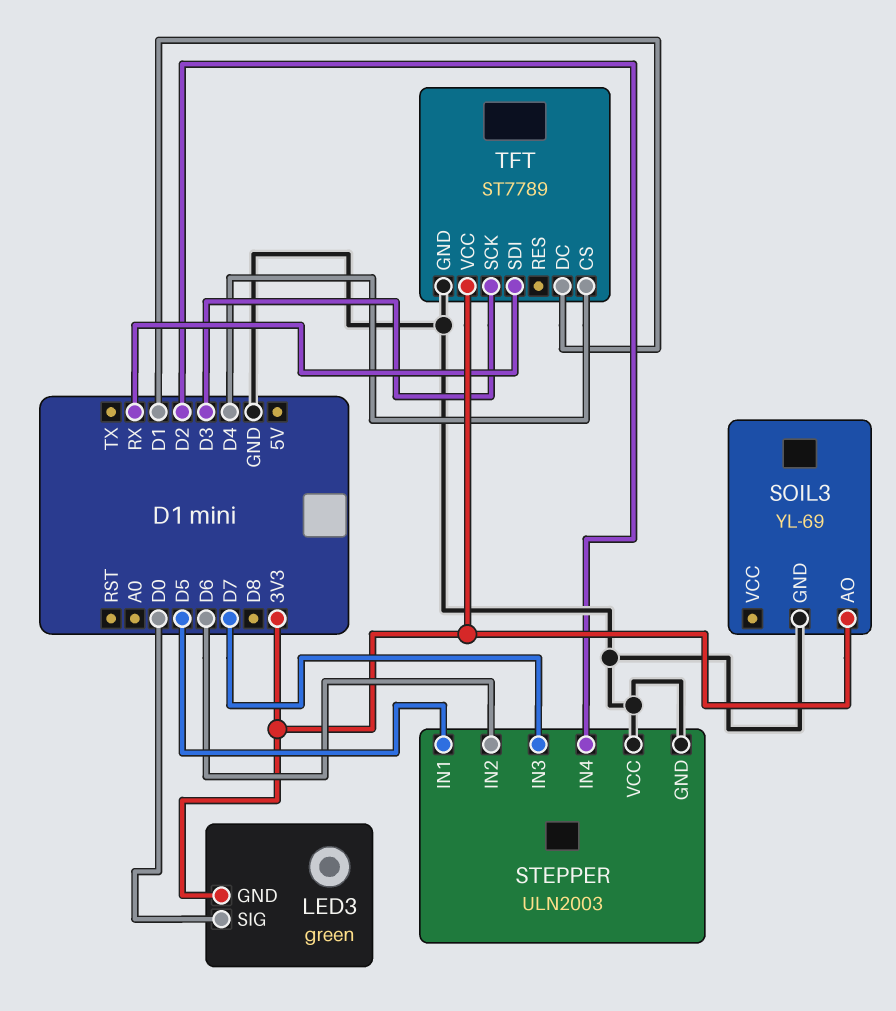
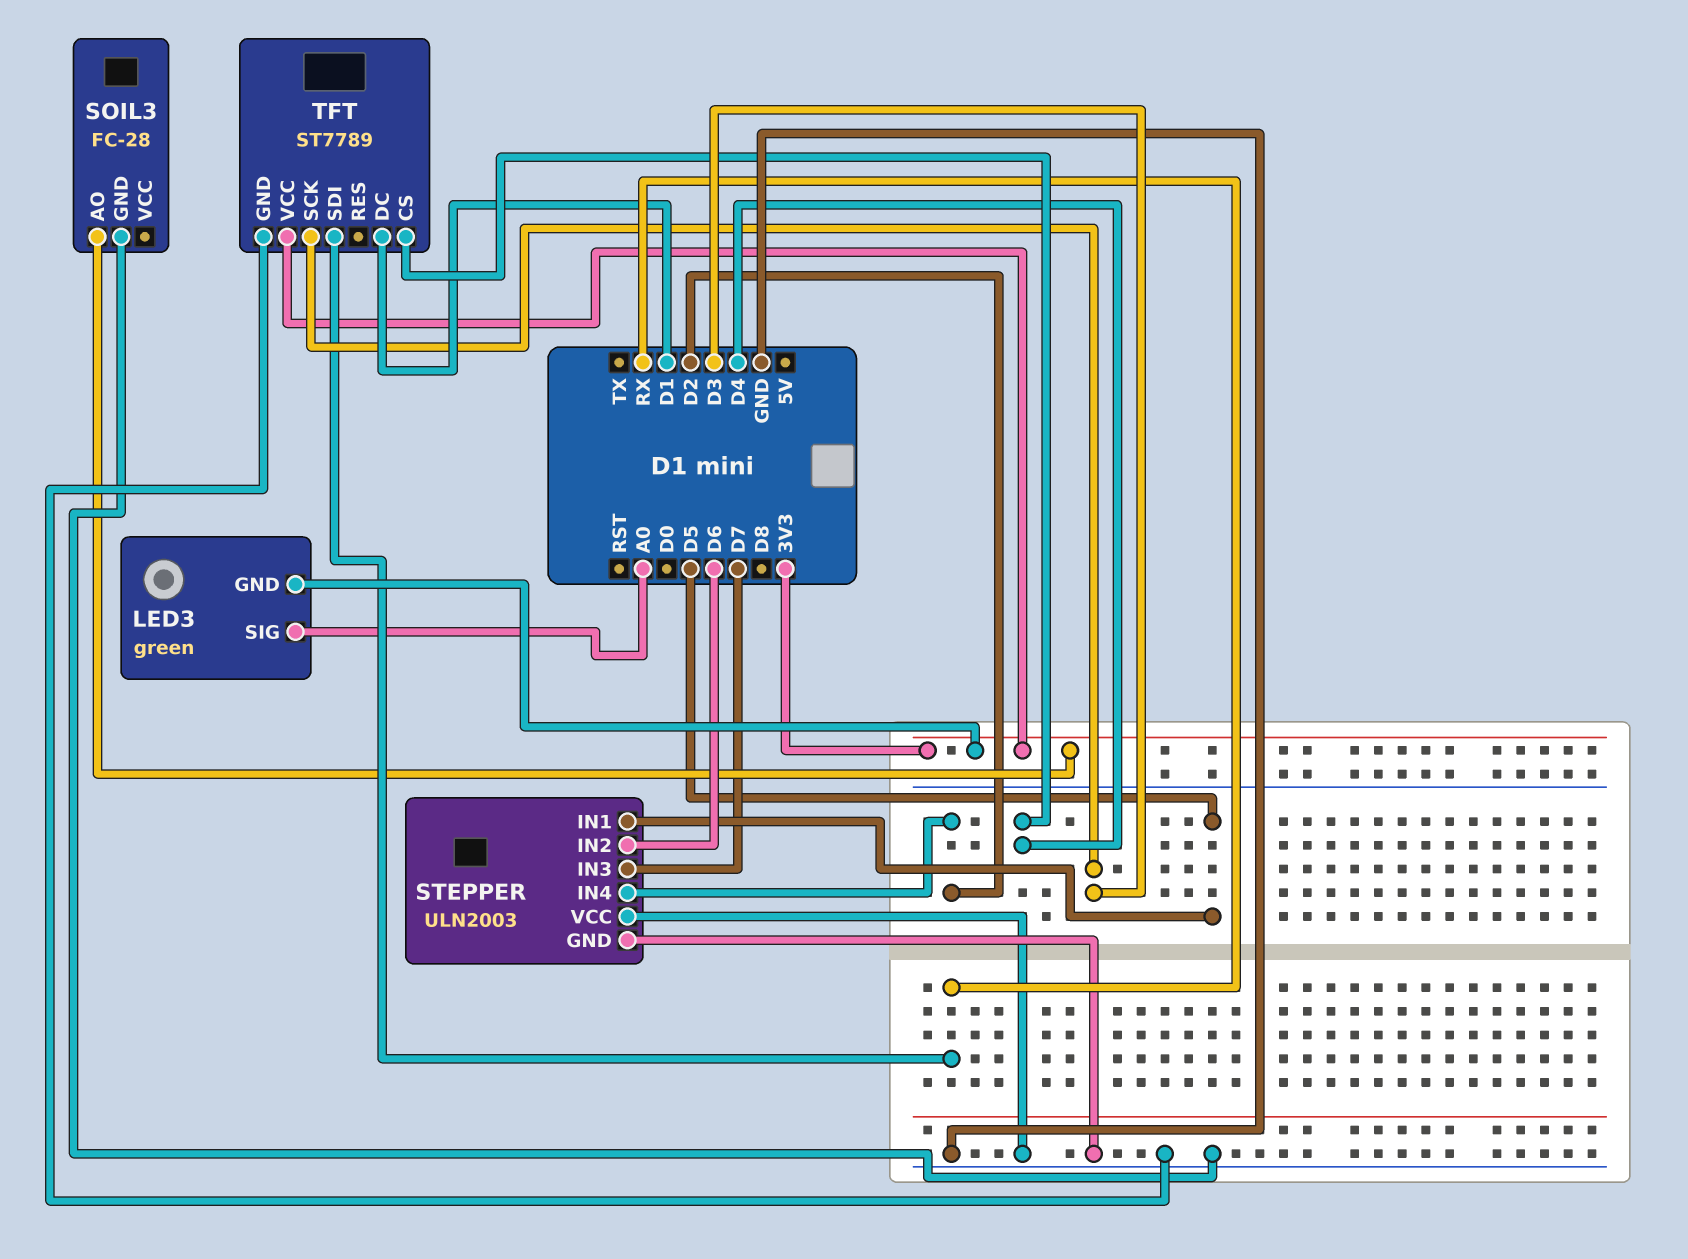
LED3 pin SIG: D0 -> A0
SOIL3: YL-69 -> FC-28

